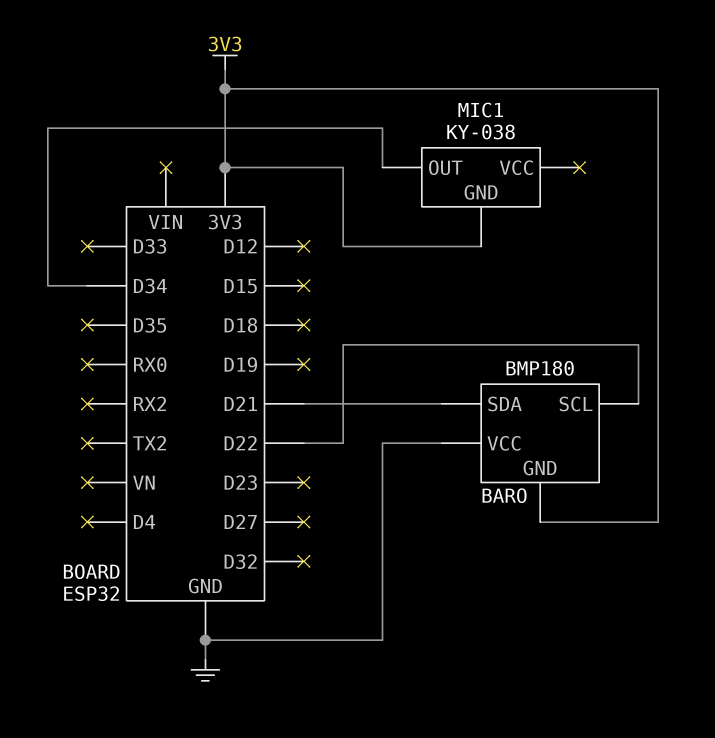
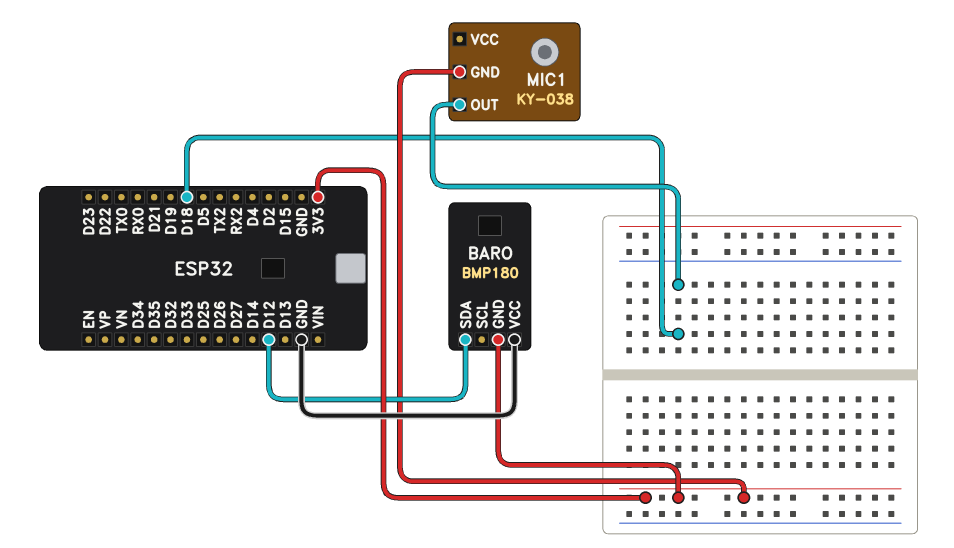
BARO pin SCL: D22 -> none
BARO pin SDA: D21 -> D12
MIC1 pin OUT: D34 -> D18

